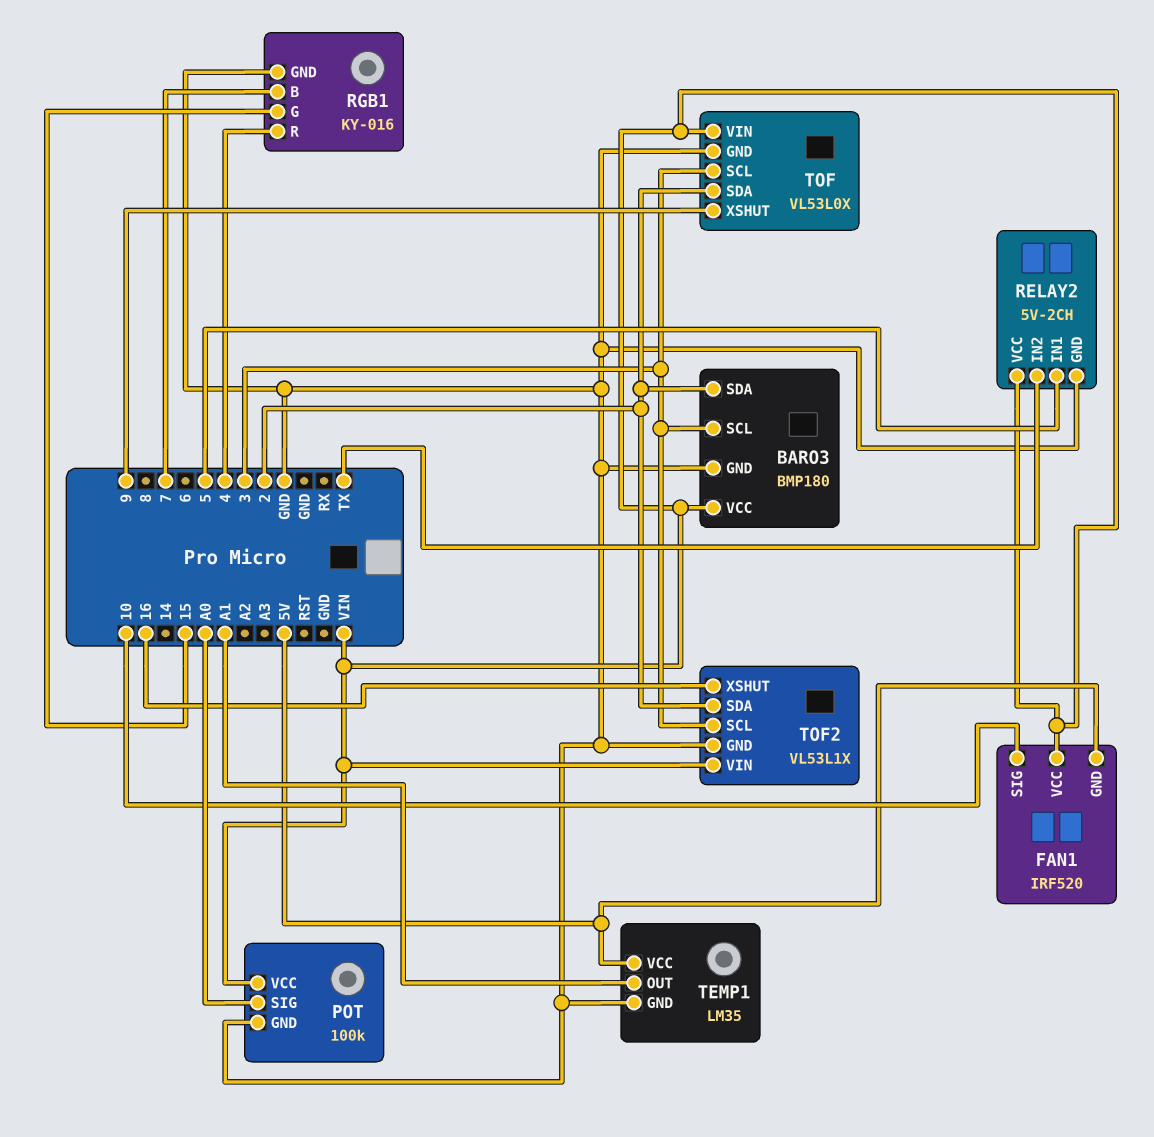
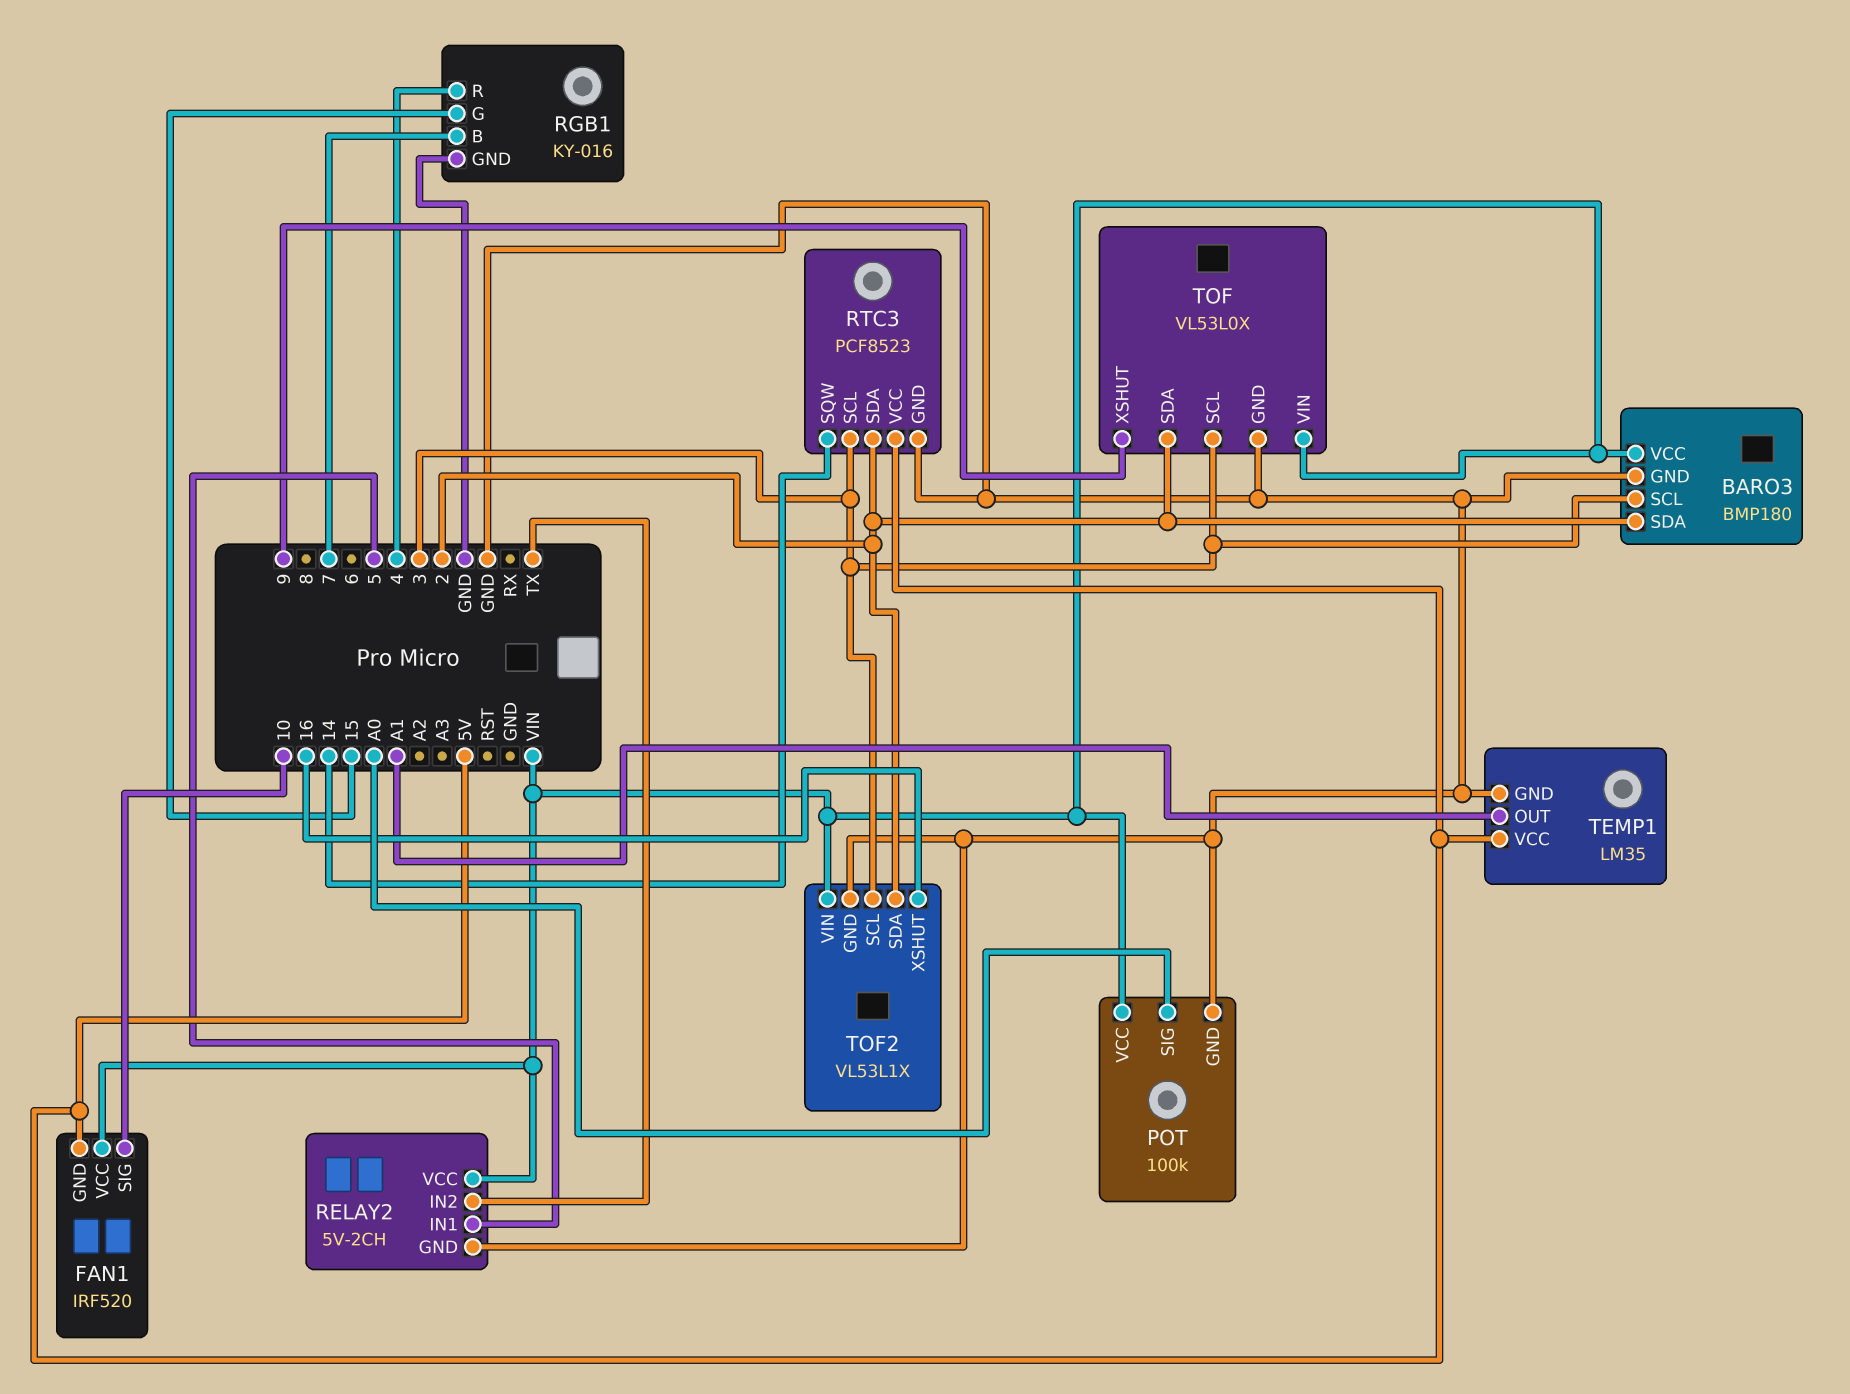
RTC3: none -> PCF8523
RTC3 pin GND: none -> GND
RTC3 pin SCL: none -> 3
RTC3 pin SDA: none -> 2
RTC3 pin SQW: none -> 14
RTC3 pin VCC: none -> 5V

